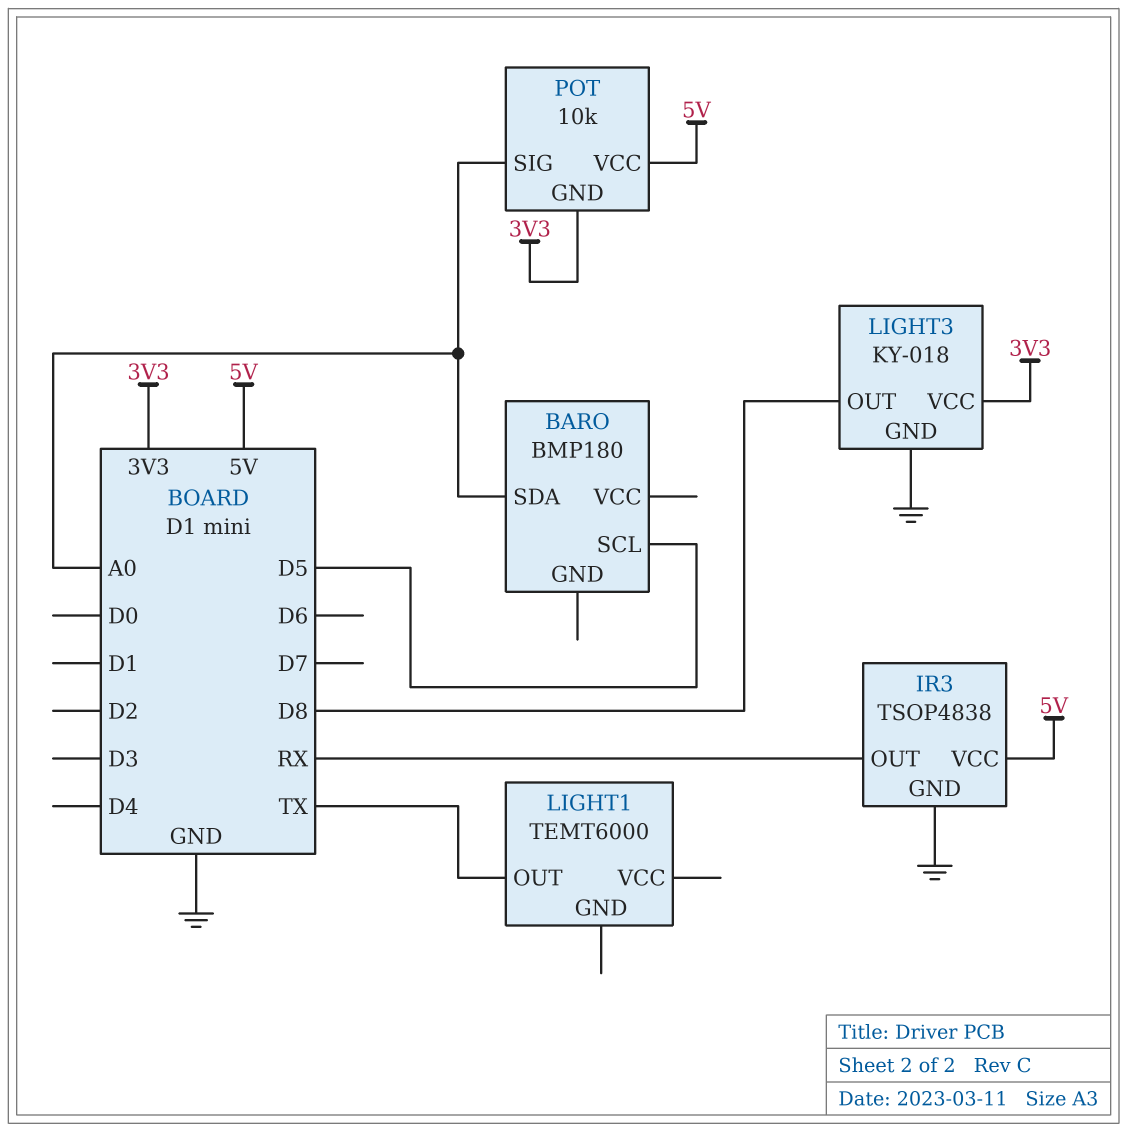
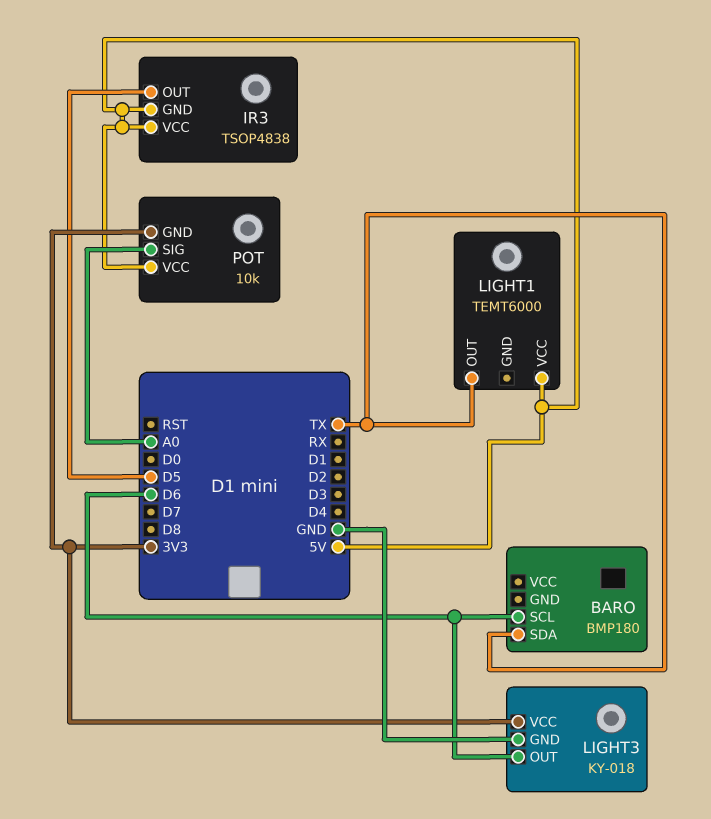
BARO pin SCL: D5 -> D6
BARO pin SDA: A0 -> TX
IR3 pin GND: GND -> 5V
IR3 pin OUT: RX -> D5
LIGHT1 pin VCC: none -> 5V
LIGHT3 pin OUT: D8 -> D6

